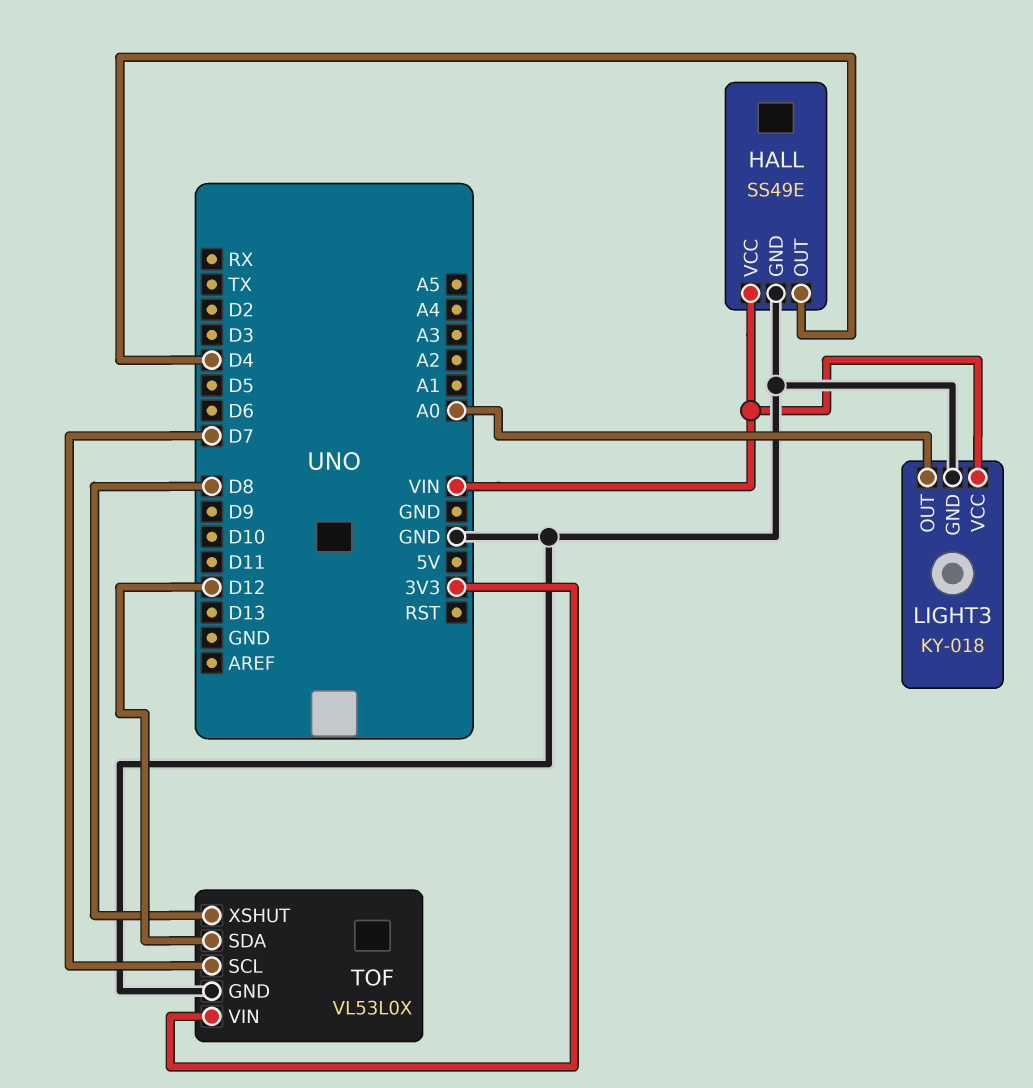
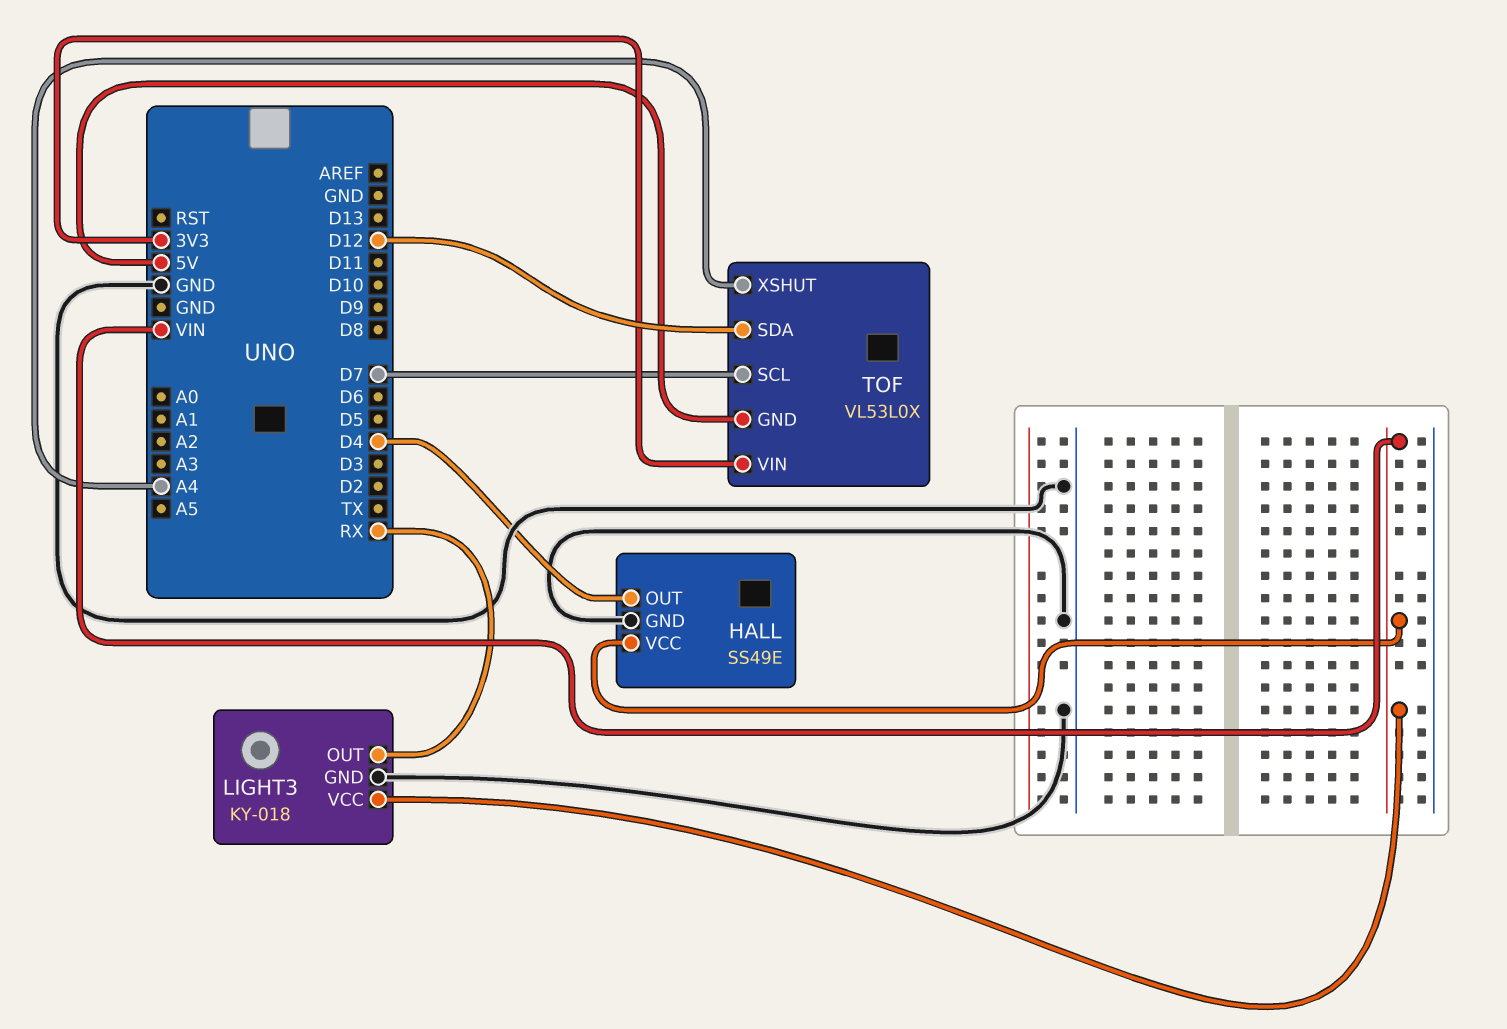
LIGHT3 pin OUT: A0 -> RX
TOF pin GND: GND -> 5V
TOF pin XSHUT: D8 -> A4

